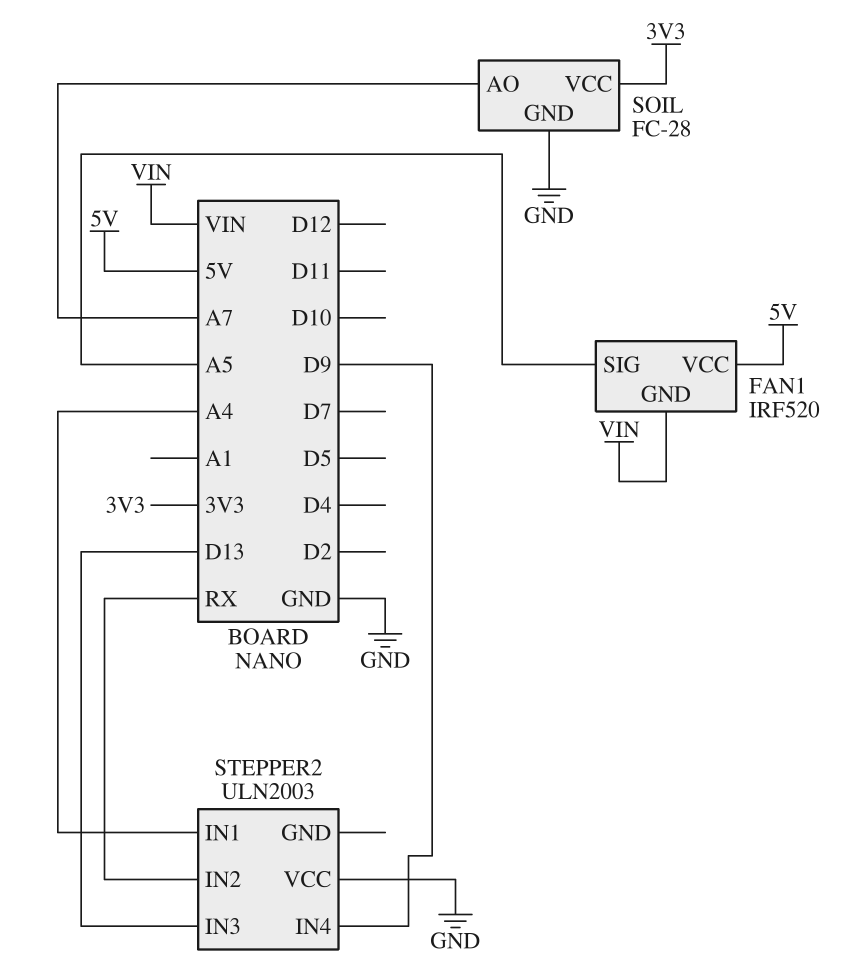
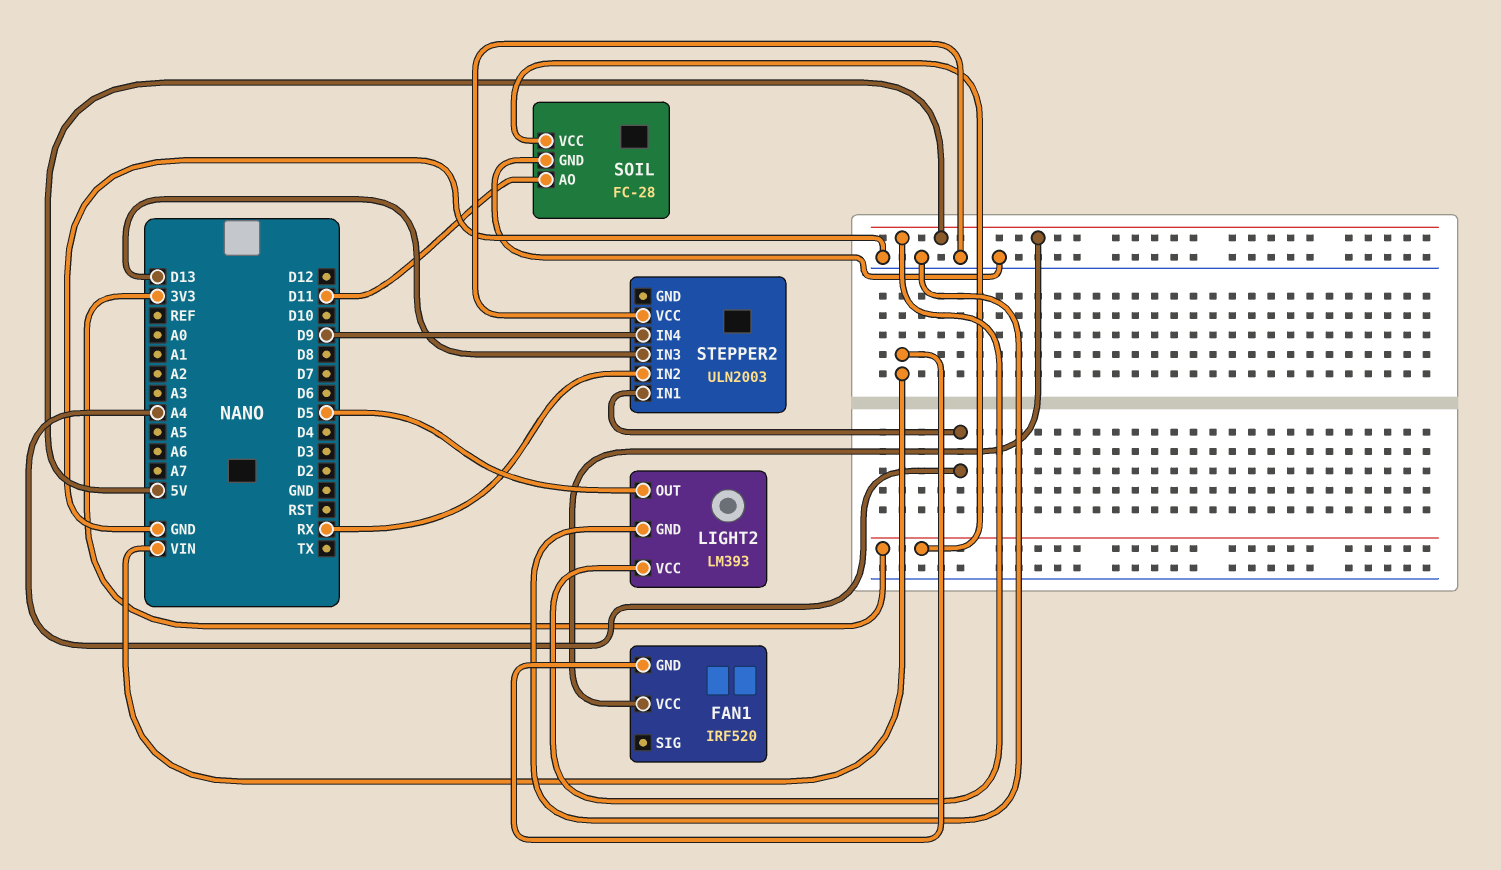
FAN1 pin SIG: A5 -> none
LIGHT2: none -> LM393
LIGHT2 pin GND: none -> GND
LIGHT2 pin OUT: none -> D5
LIGHT2 pin VCC: none -> 5V
SOIL pin AO: A7 -> D11

